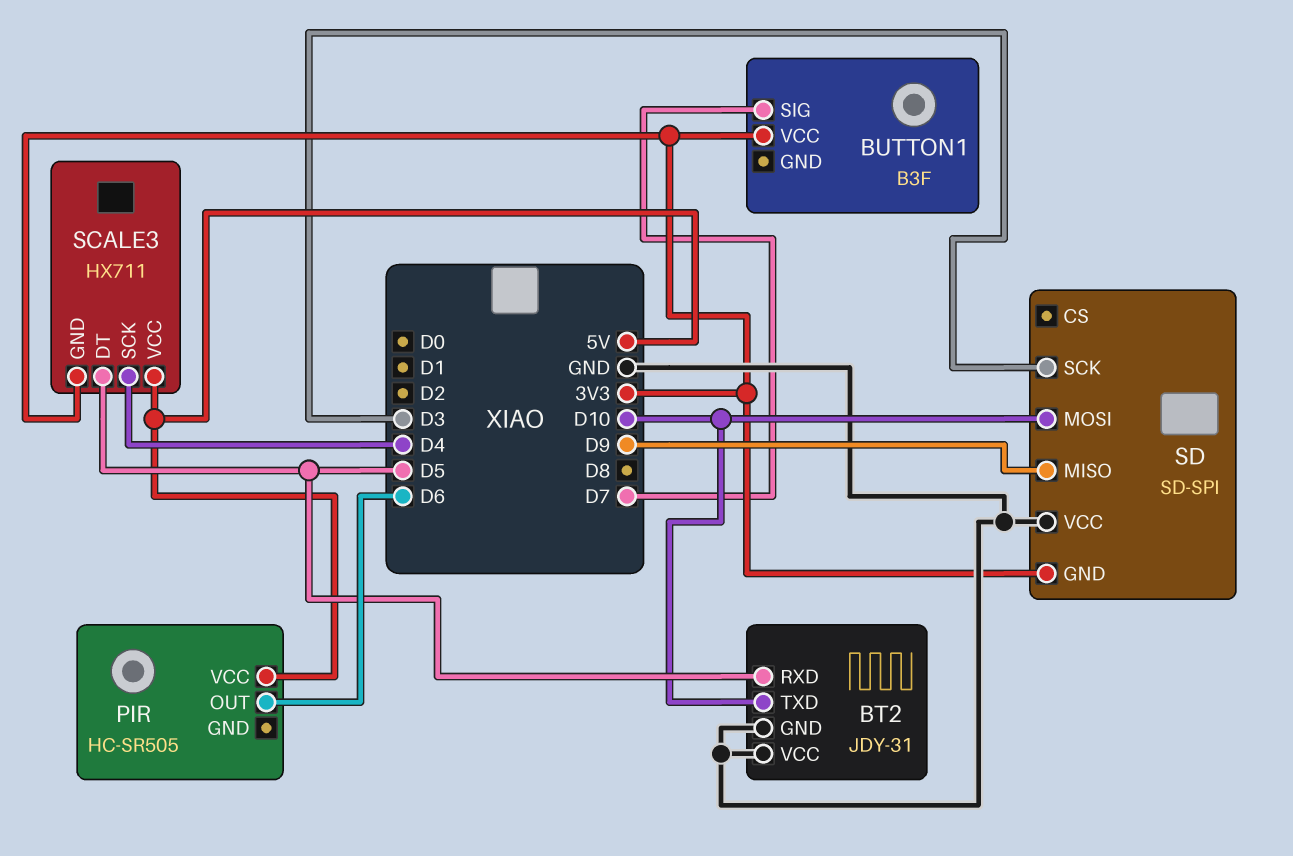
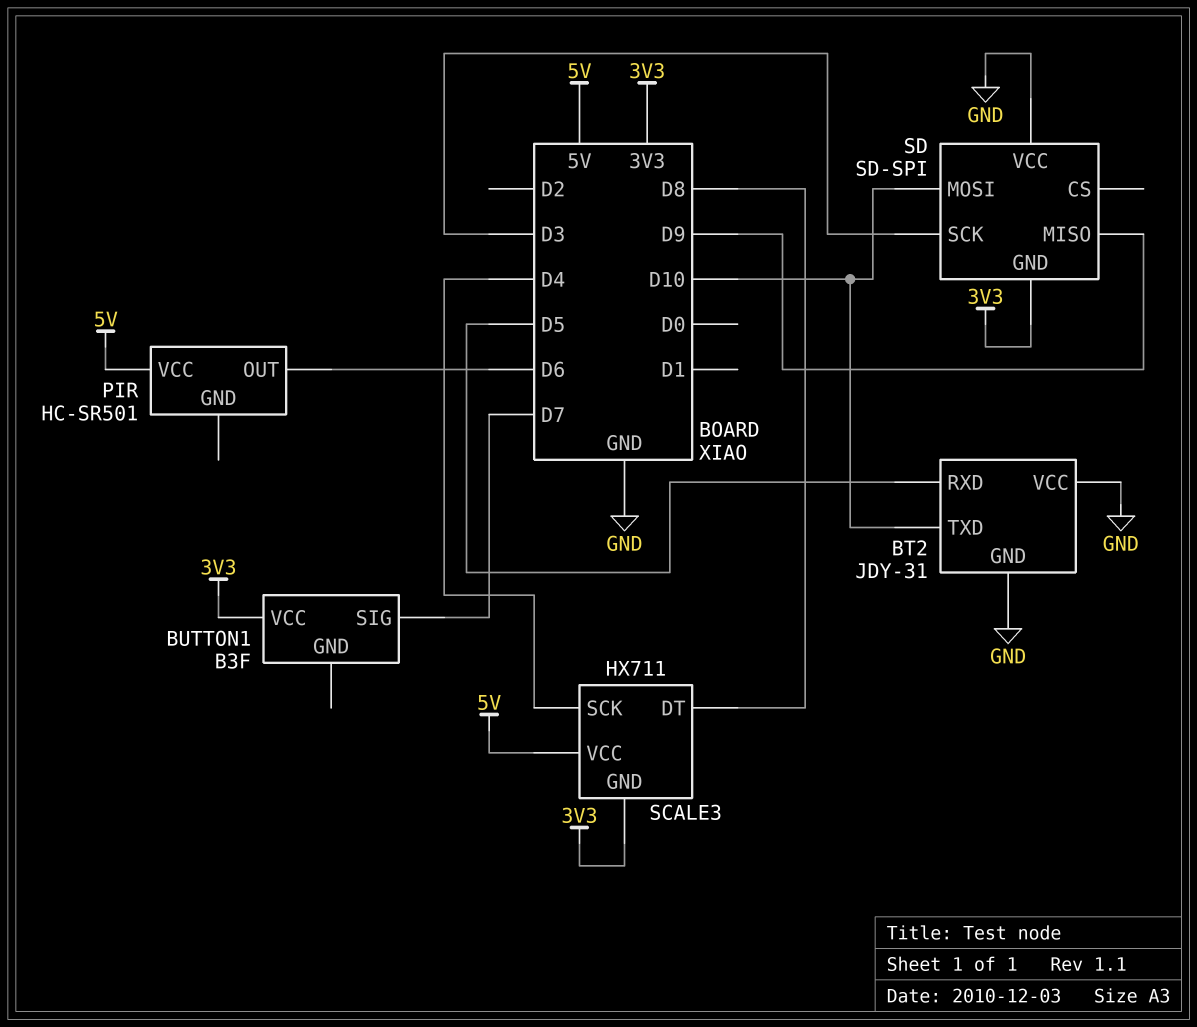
PIR: HC-SR505 -> HC-SR501
SCALE3 pin DT: D5 -> D8

